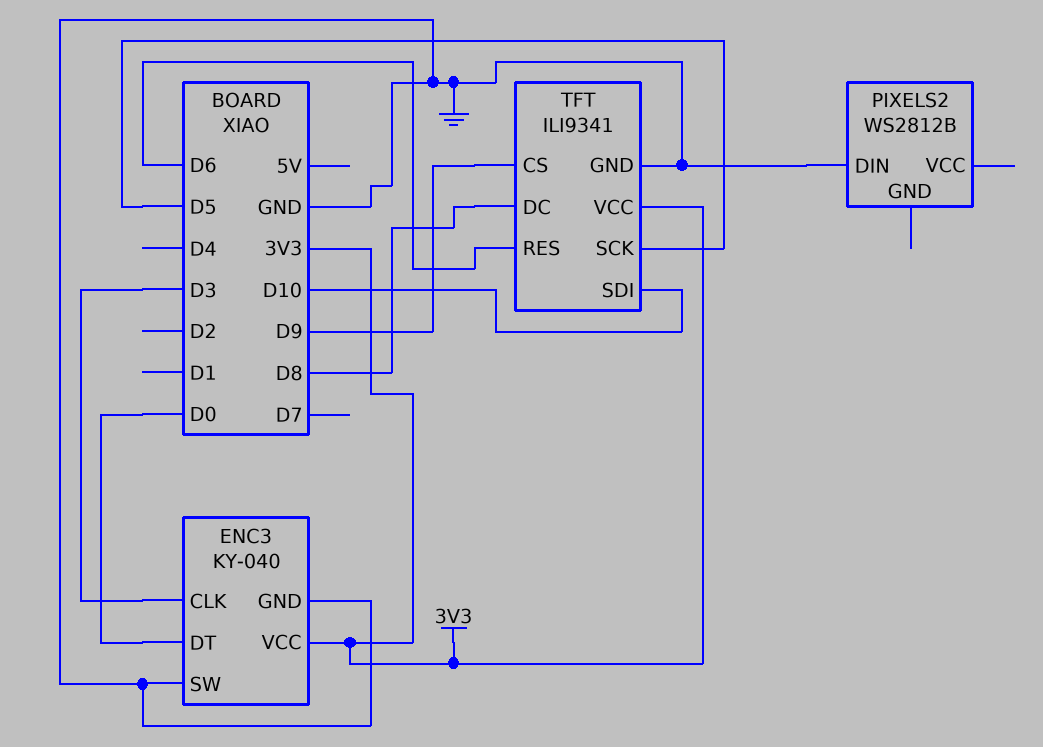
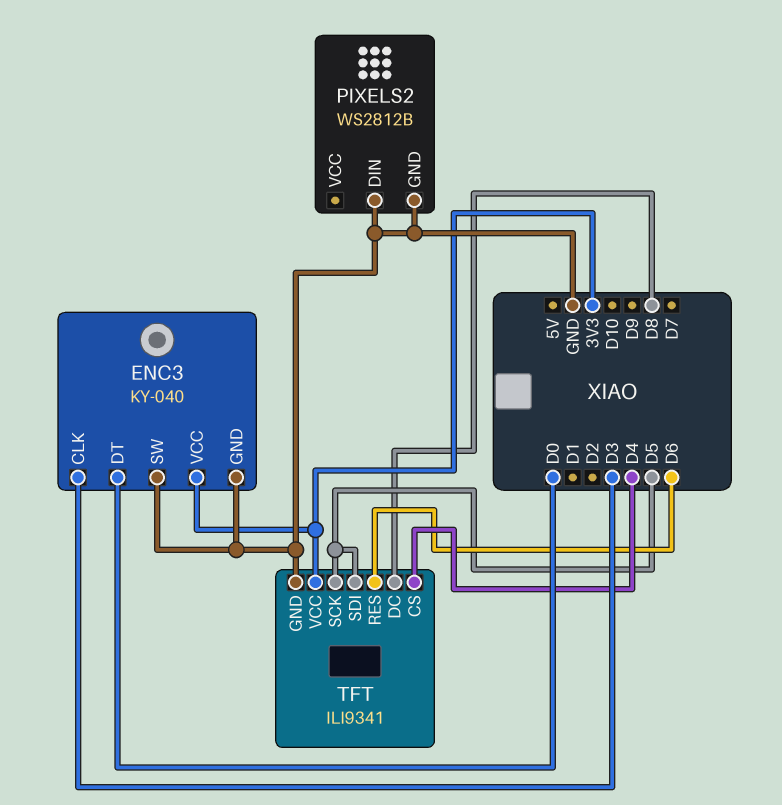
PIXELS2 pin GND: none -> GND
TFT pin CS: D9 -> D4
TFT pin SDI: D10 -> D5

